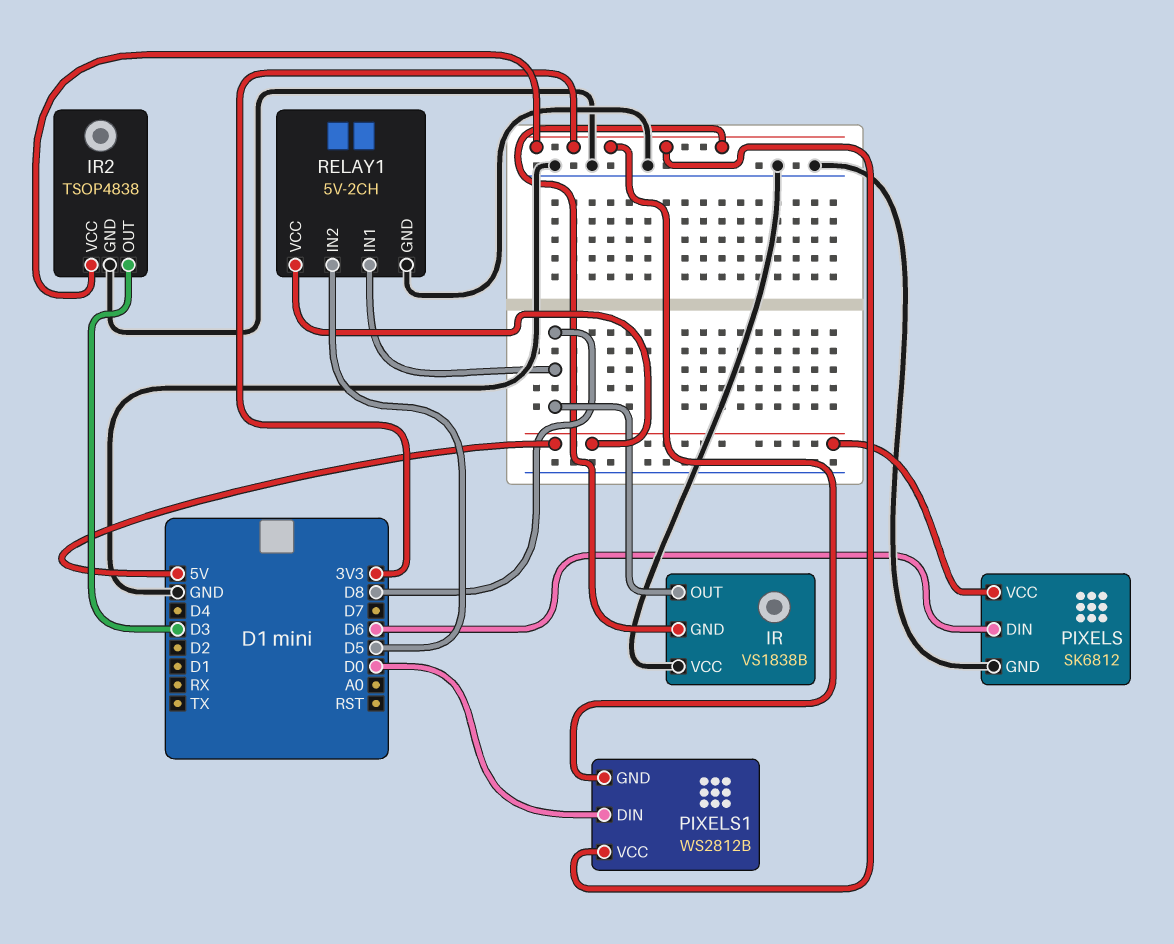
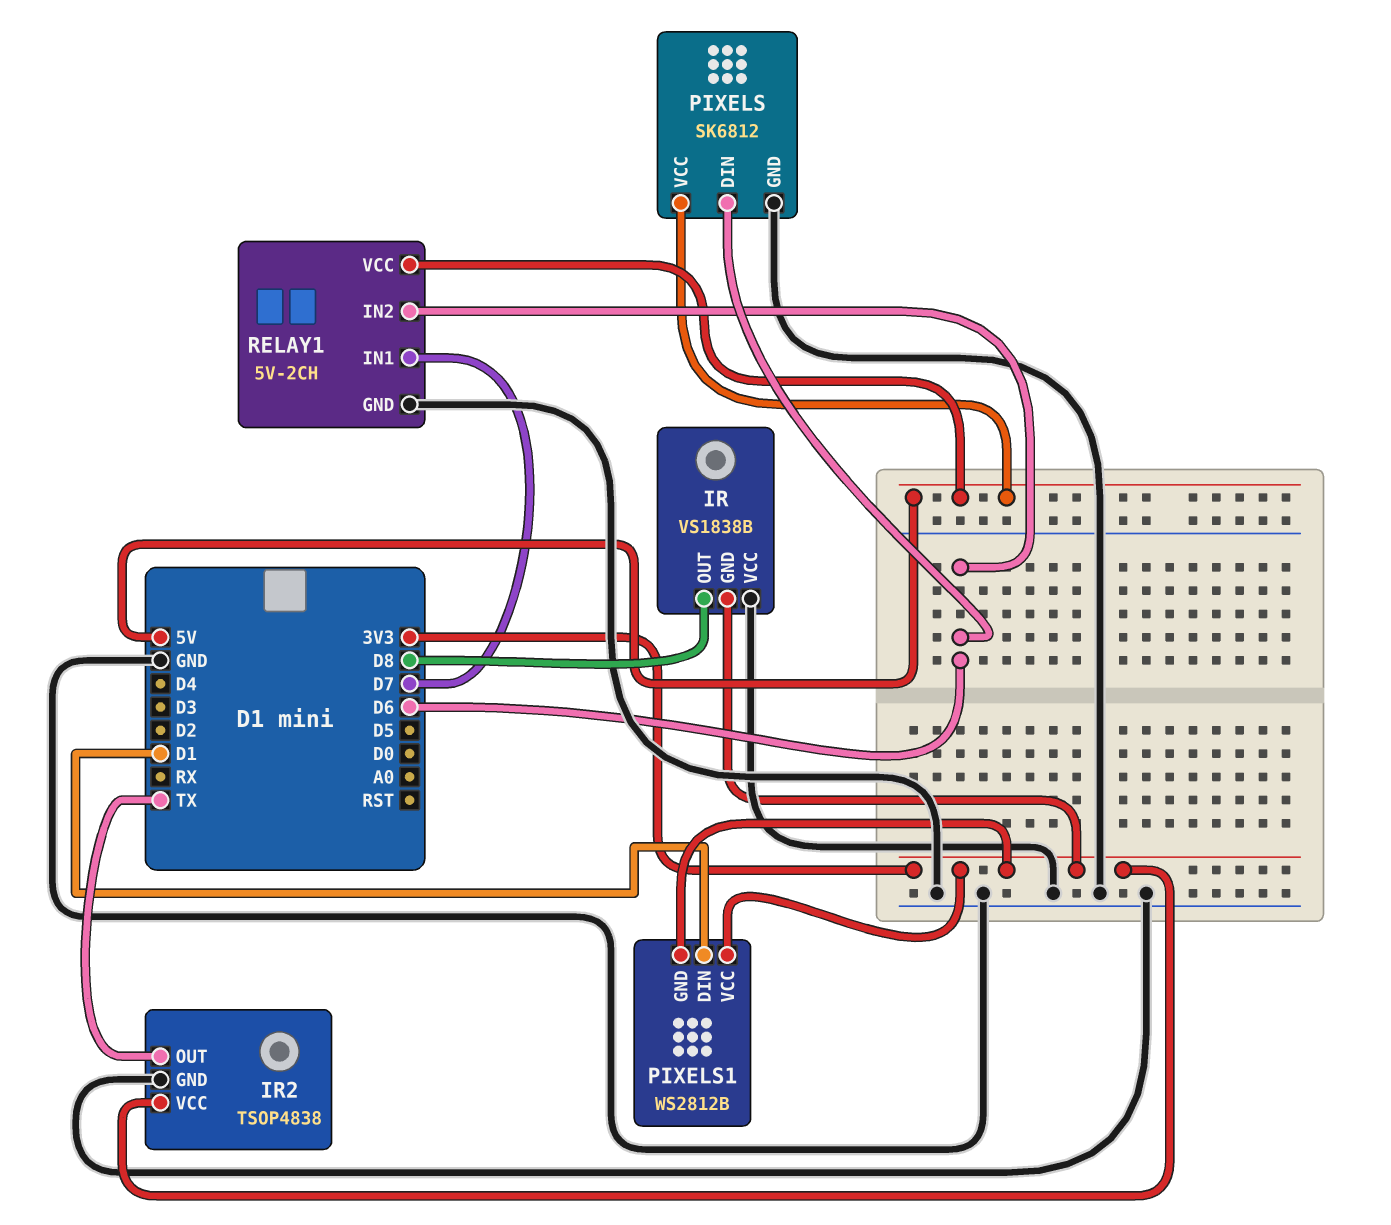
IR2 pin OUT: D3 -> TX
PIXELS1 pin DIN: D0 -> D1
RELAY1 pin IN1: D8 -> D7
RELAY1 pin IN2: D5 -> D6

